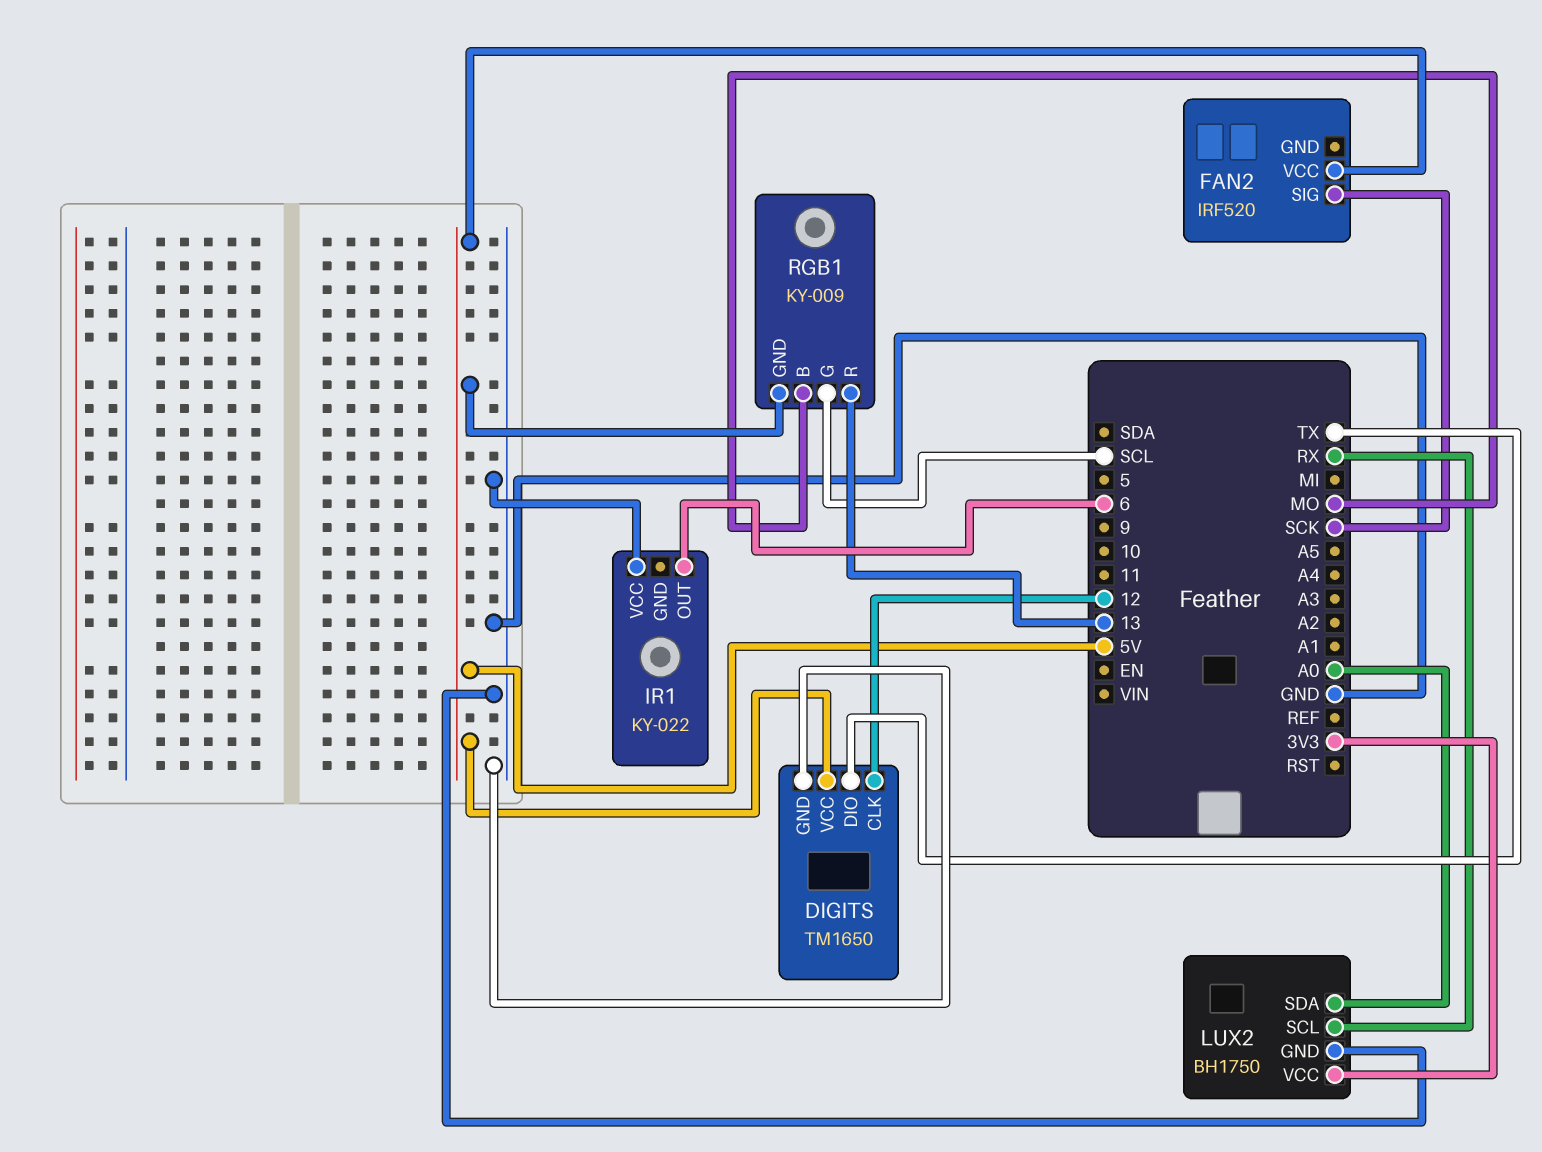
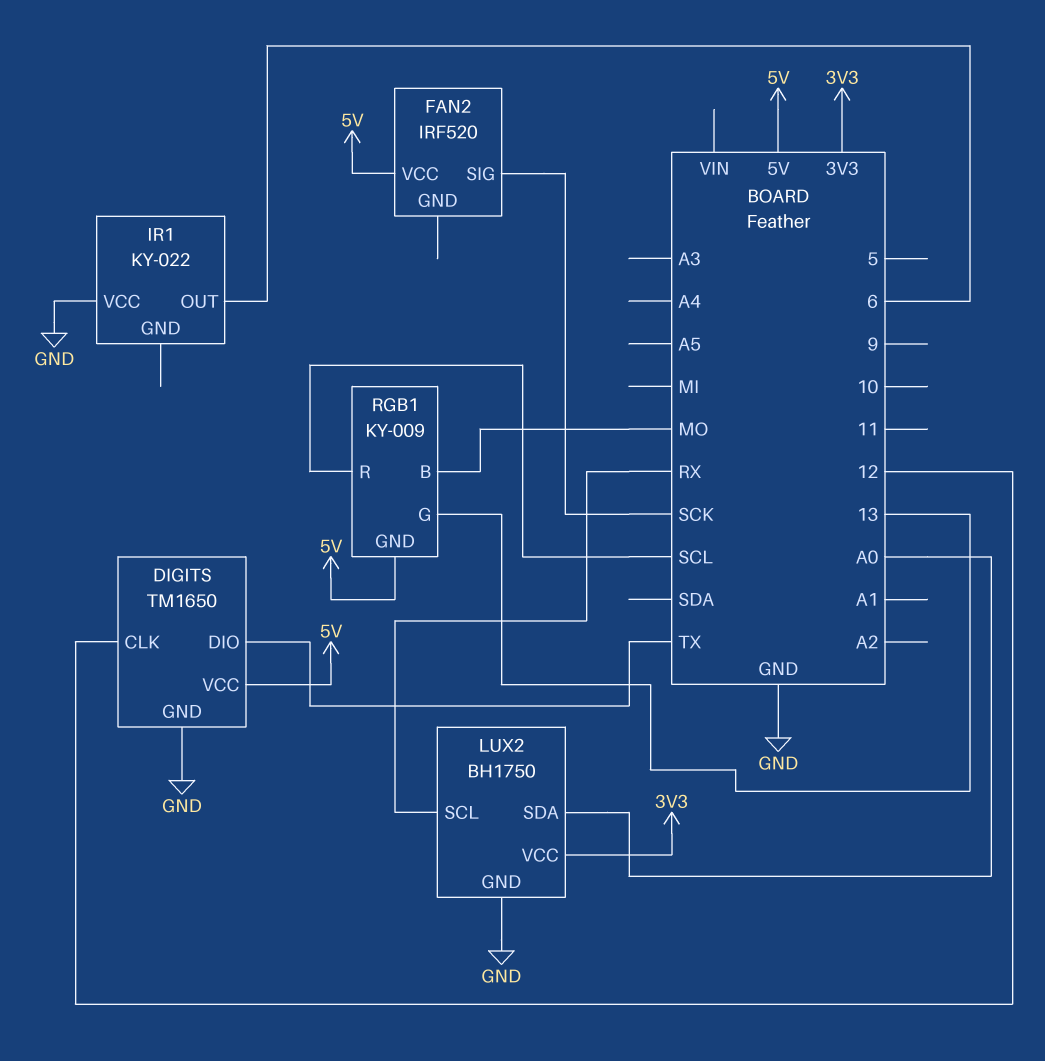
RGB1 pin G: SCL -> 13
RGB1 pin R: 13 -> SCL

